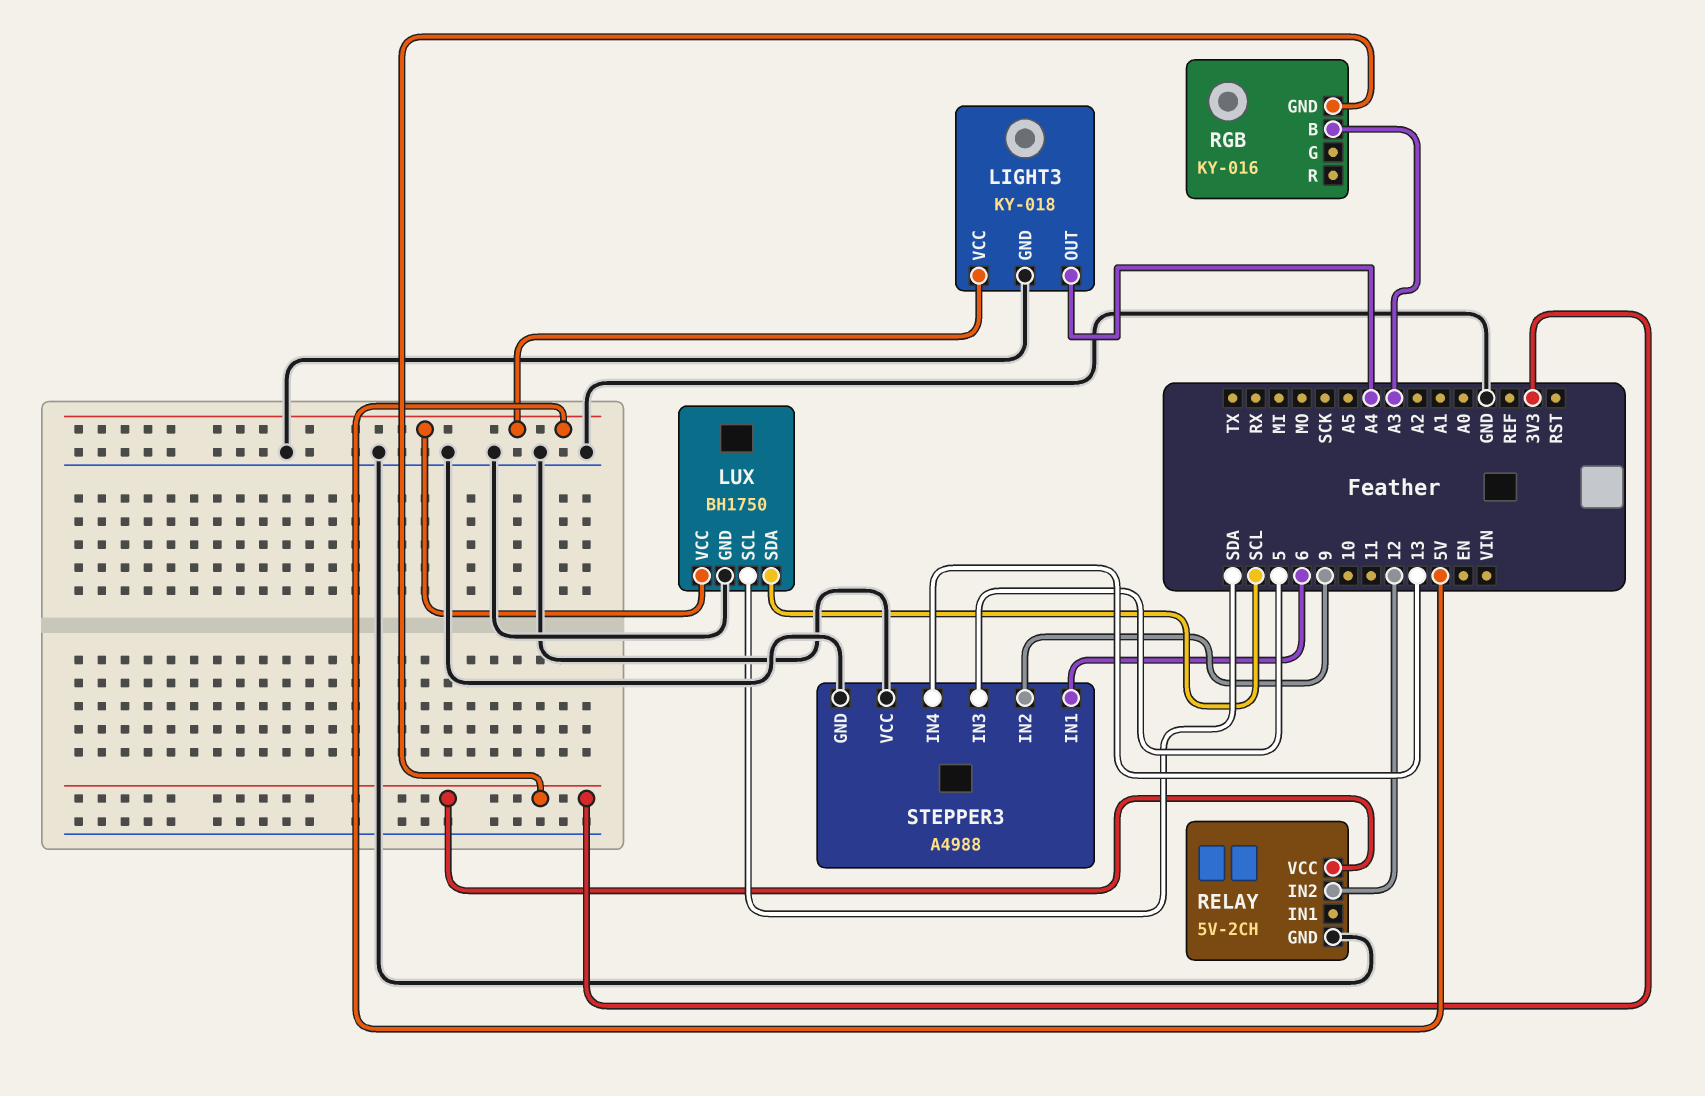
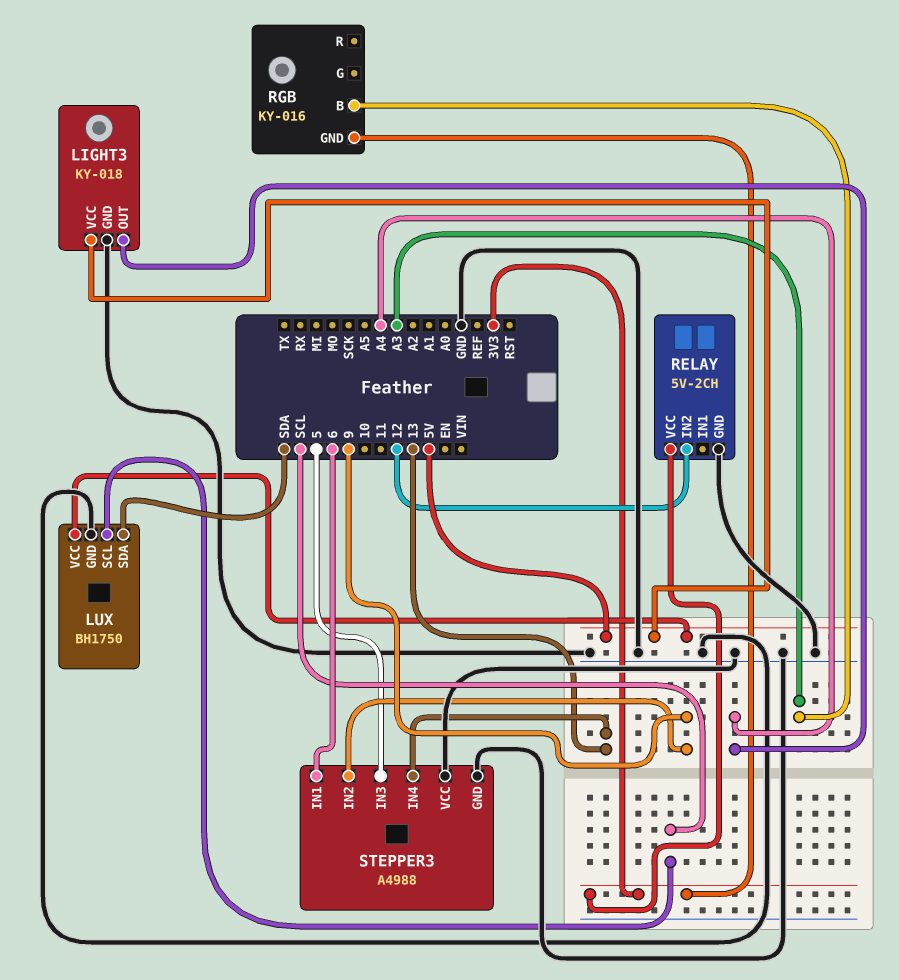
LUX pin SCL: SDA -> SCL
LUX pin SDA: SCL -> SDA

